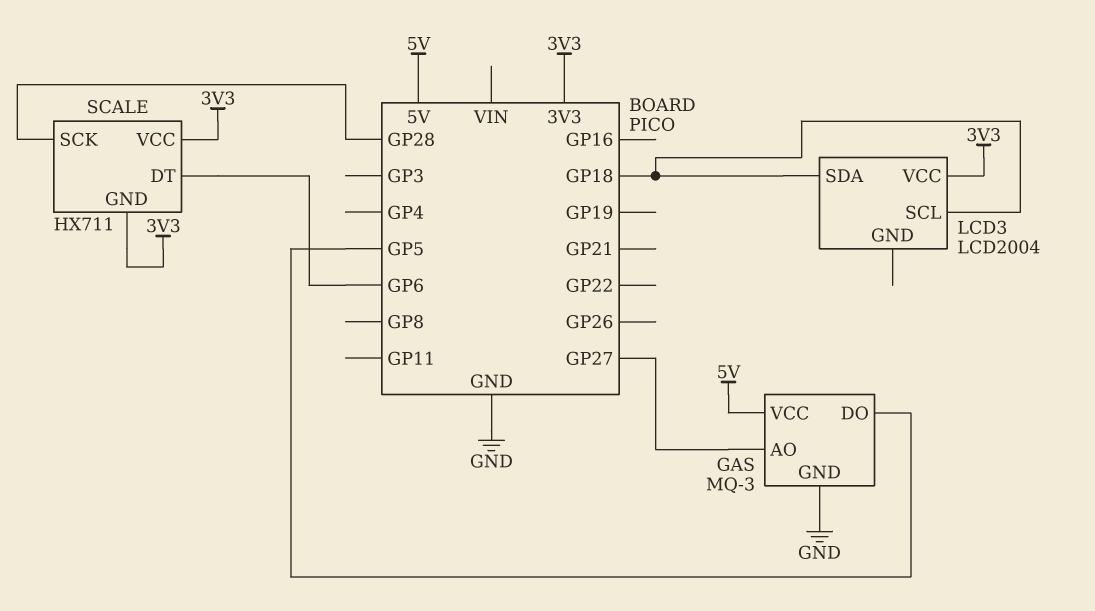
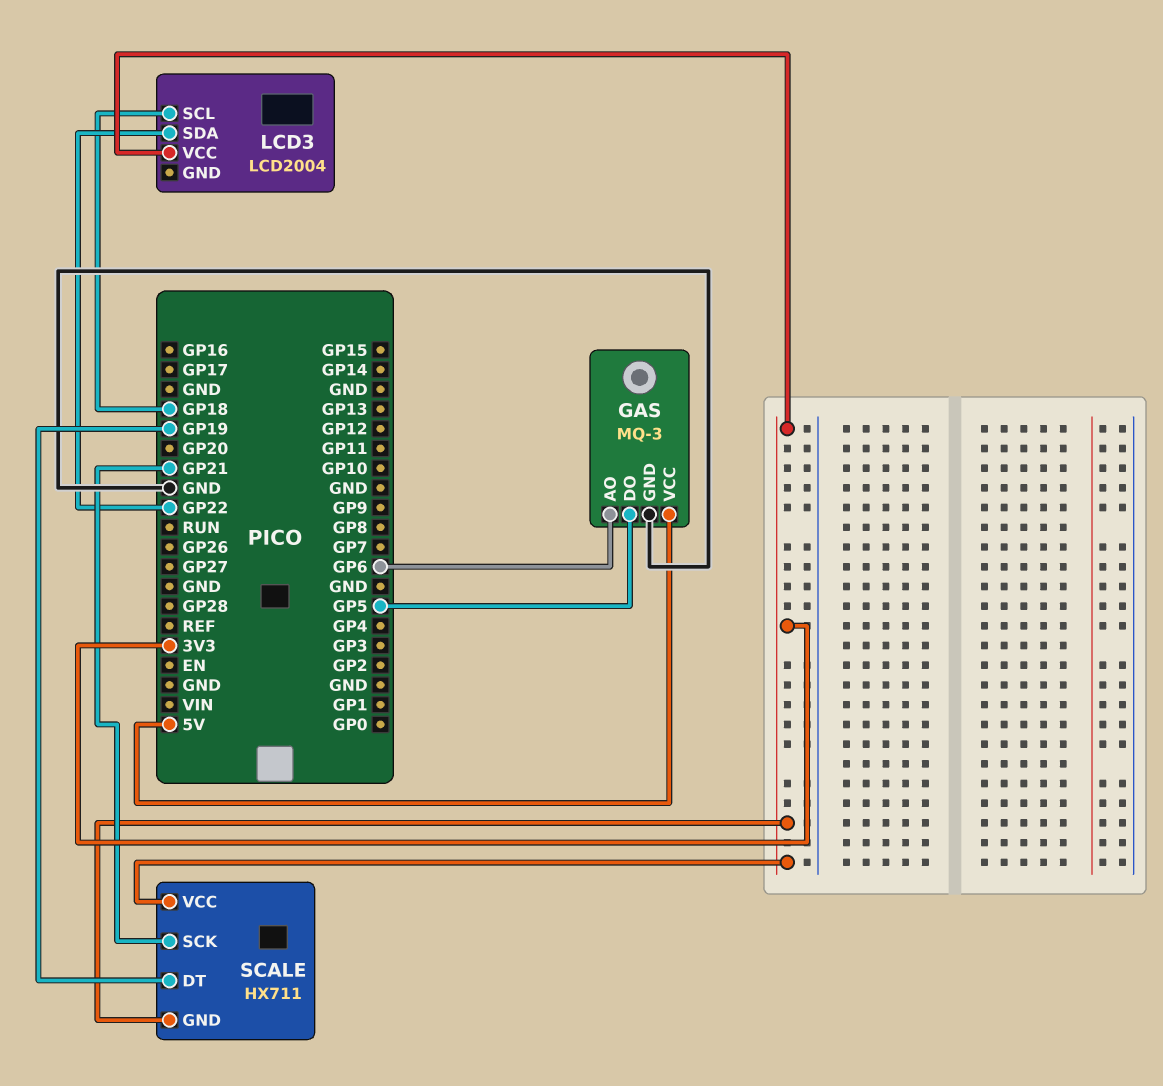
GAS pin AO: GP27 -> GP6
LCD3 pin SDA: GP18 -> GP22
SCALE pin DT: GP6 -> GP19
SCALE pin SCK: GP28 -> GP21

